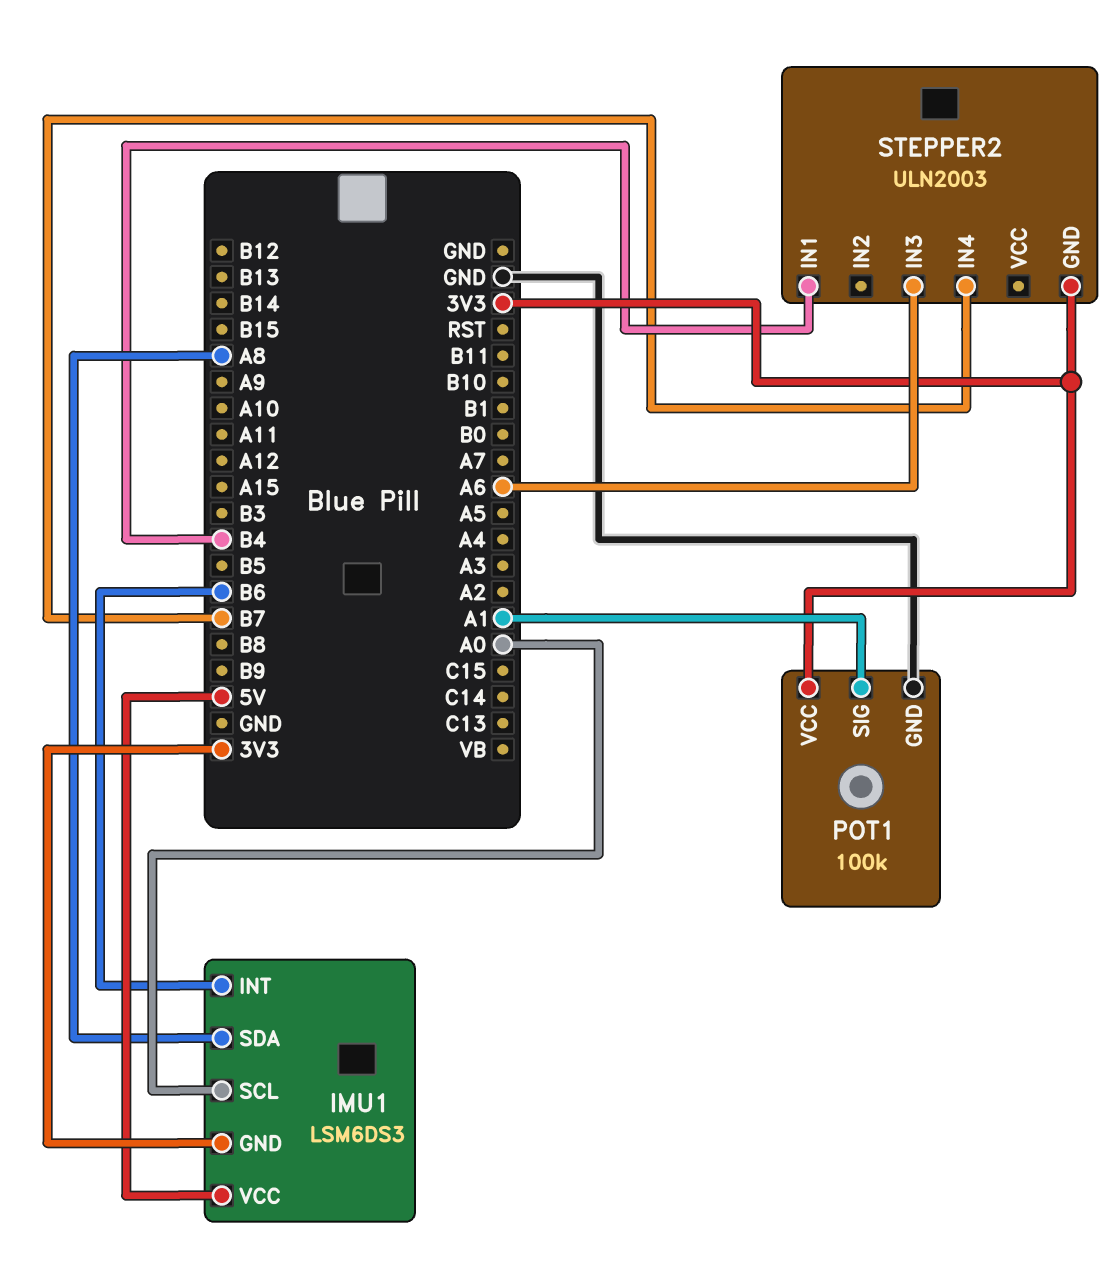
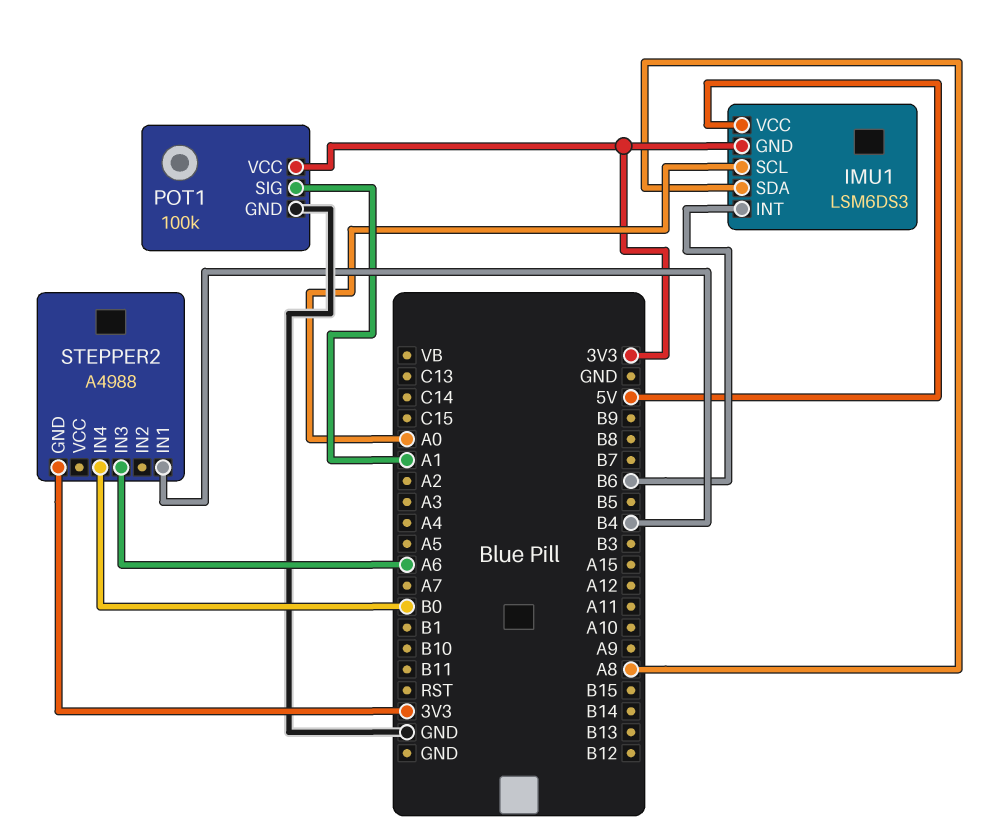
STEPPER2: ULN2003 -> A4988
STEPPER2 pin IN4: B7 -> B0

